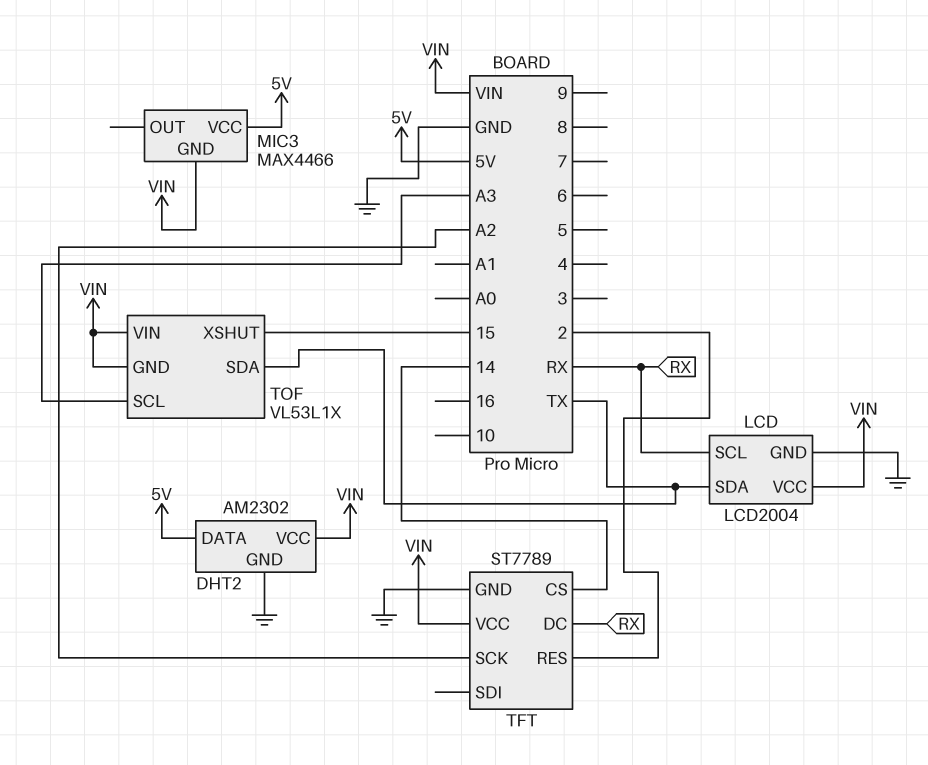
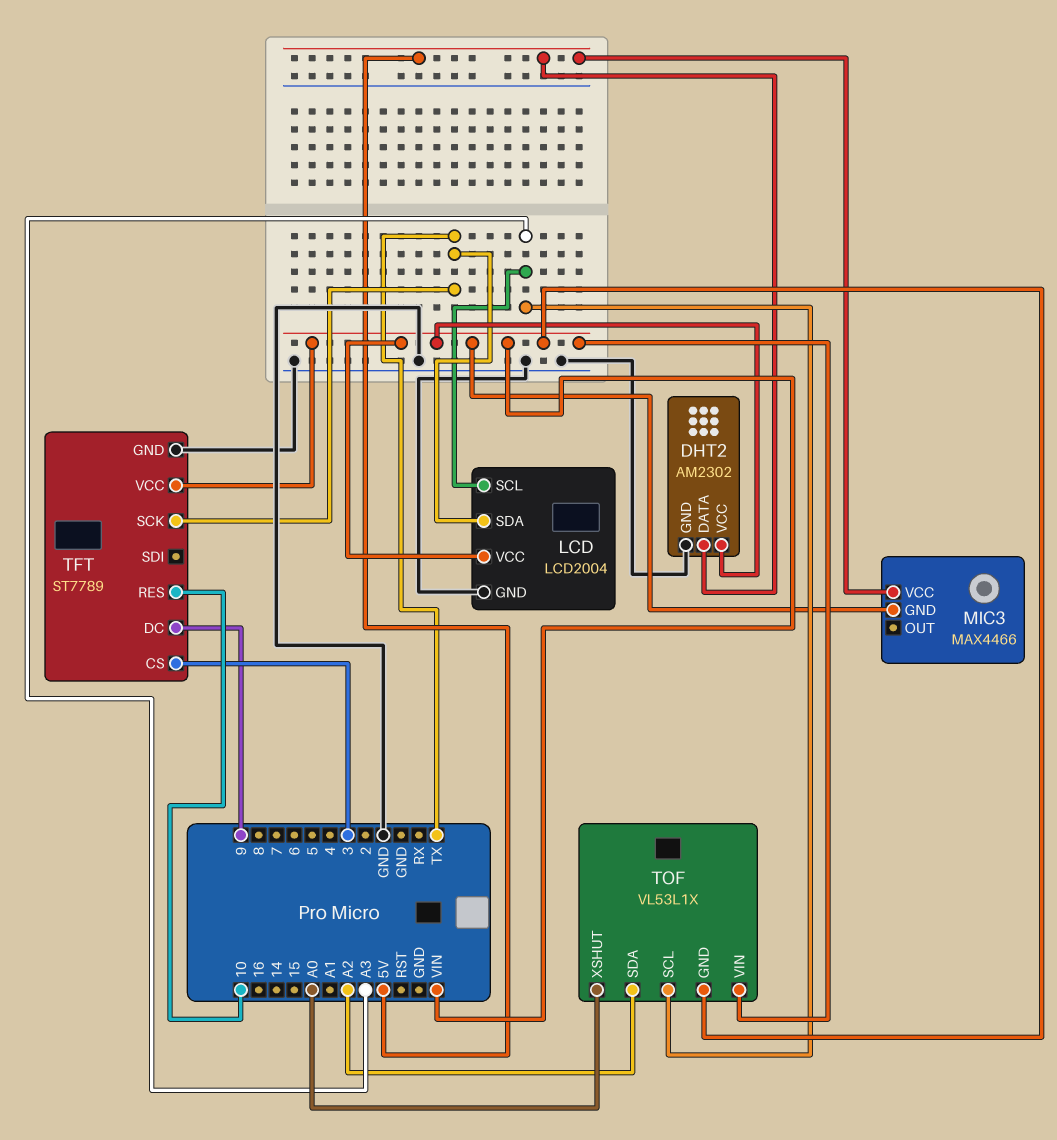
LCD pin SCL: RX -> A3
TFT pin CS: 14 -> 3
TFT pin DC: RX -> 9
TFT pin RES: 2 -> 10
TFT pin SCK: A2 -> TX
TOF pin SDA: TX -> A2
TOF pin XSHUT: 15 -> A0

